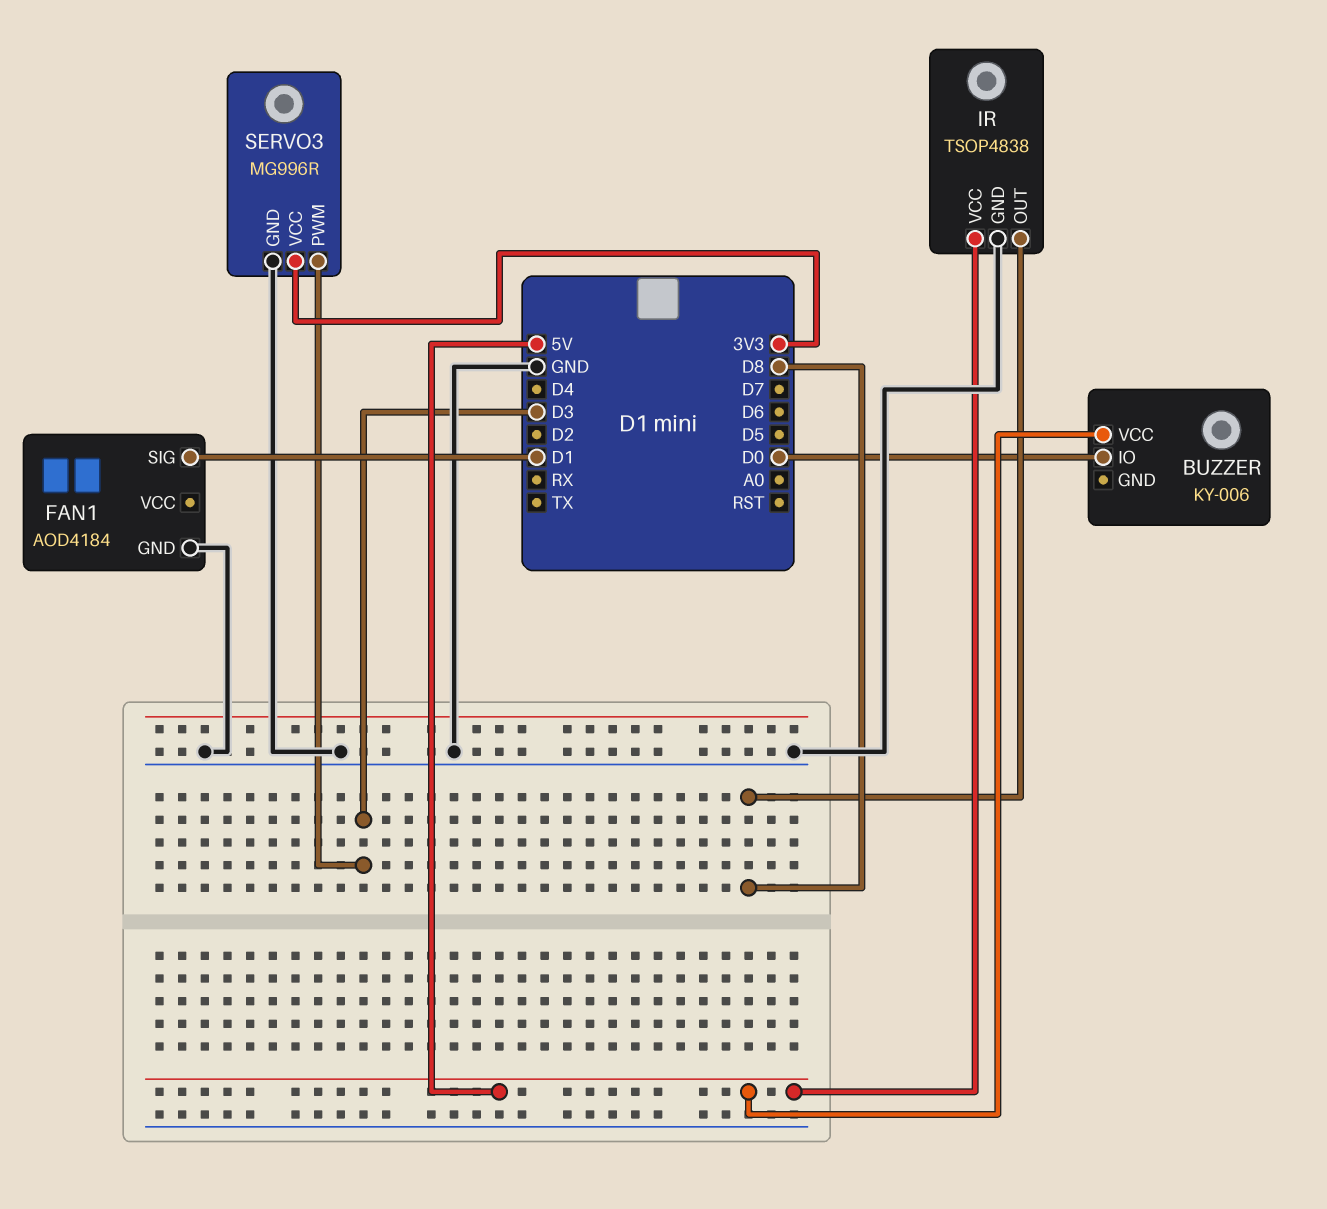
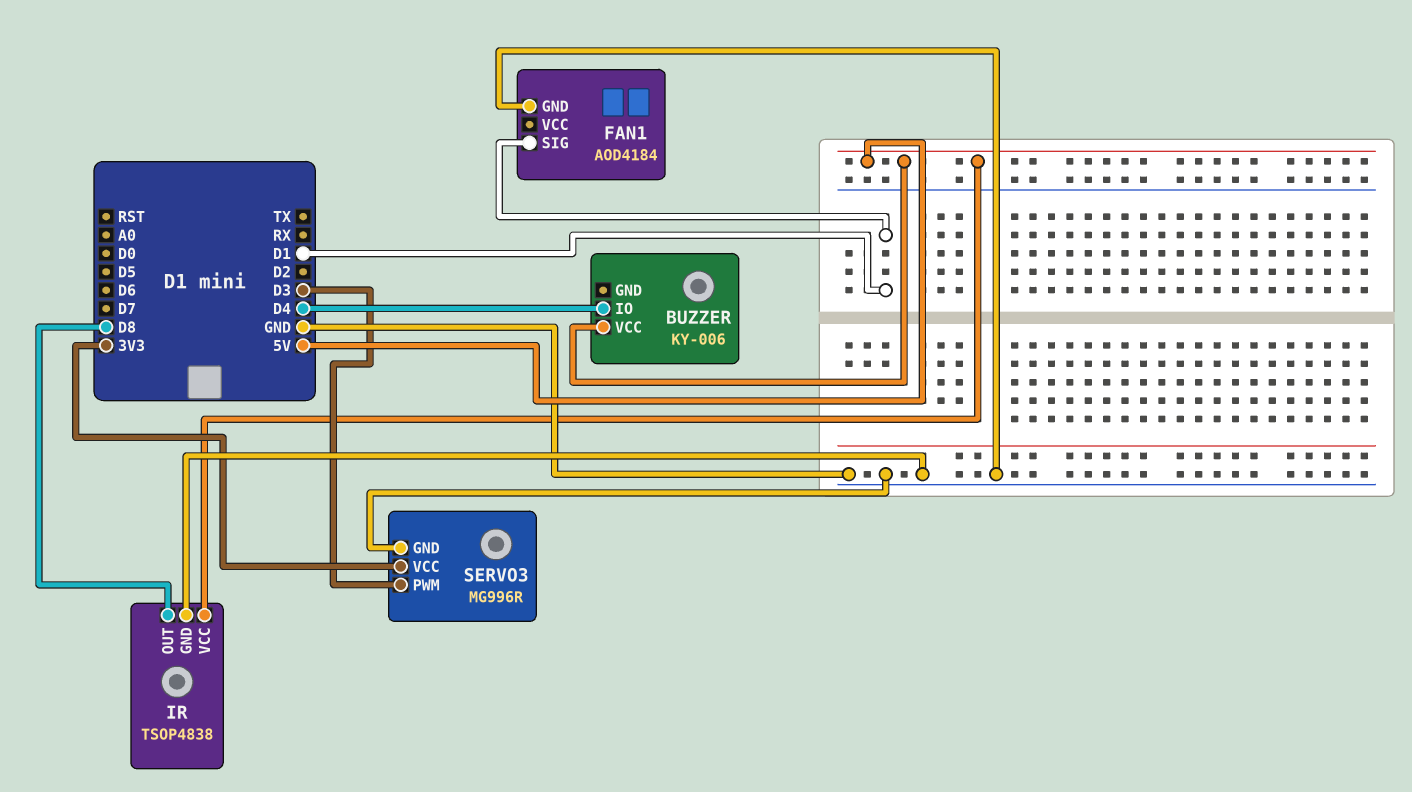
BUZZER pin IO: D0 -> D4

